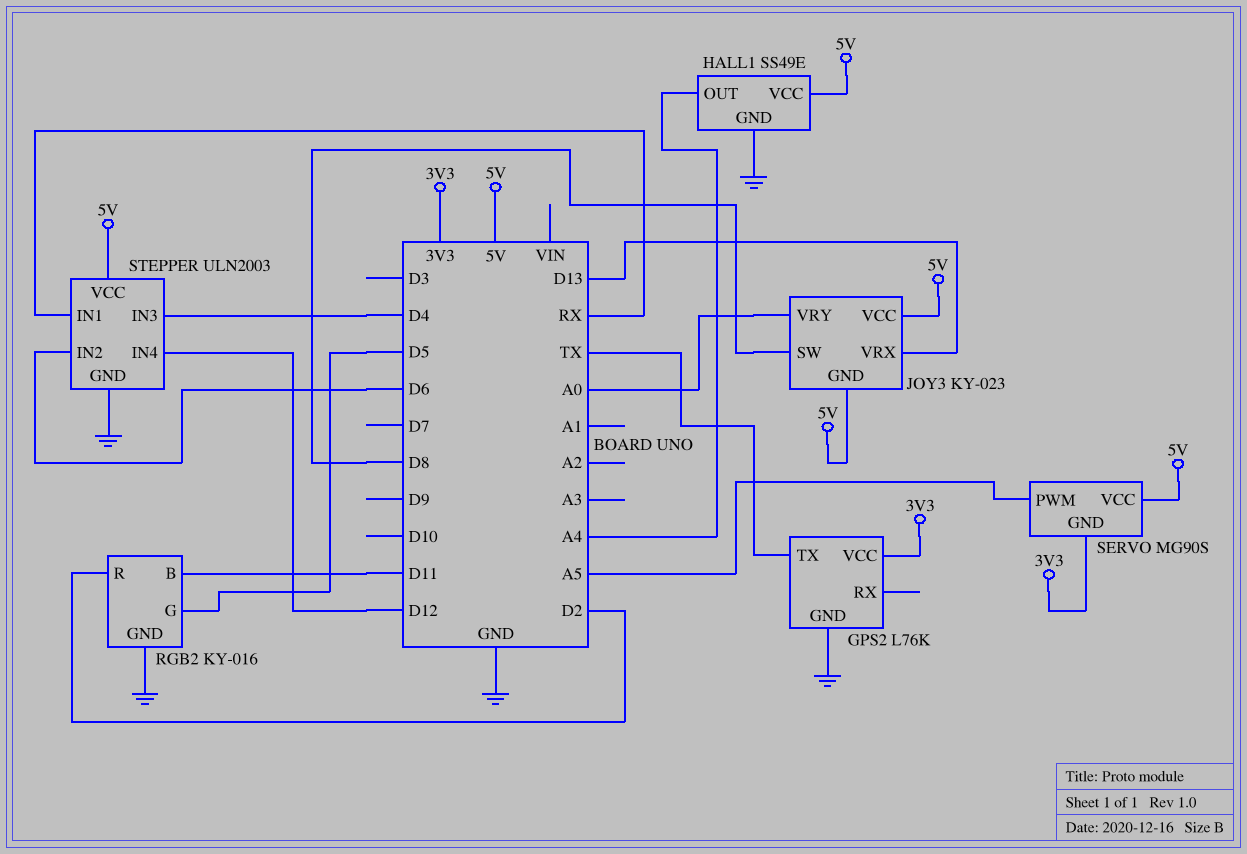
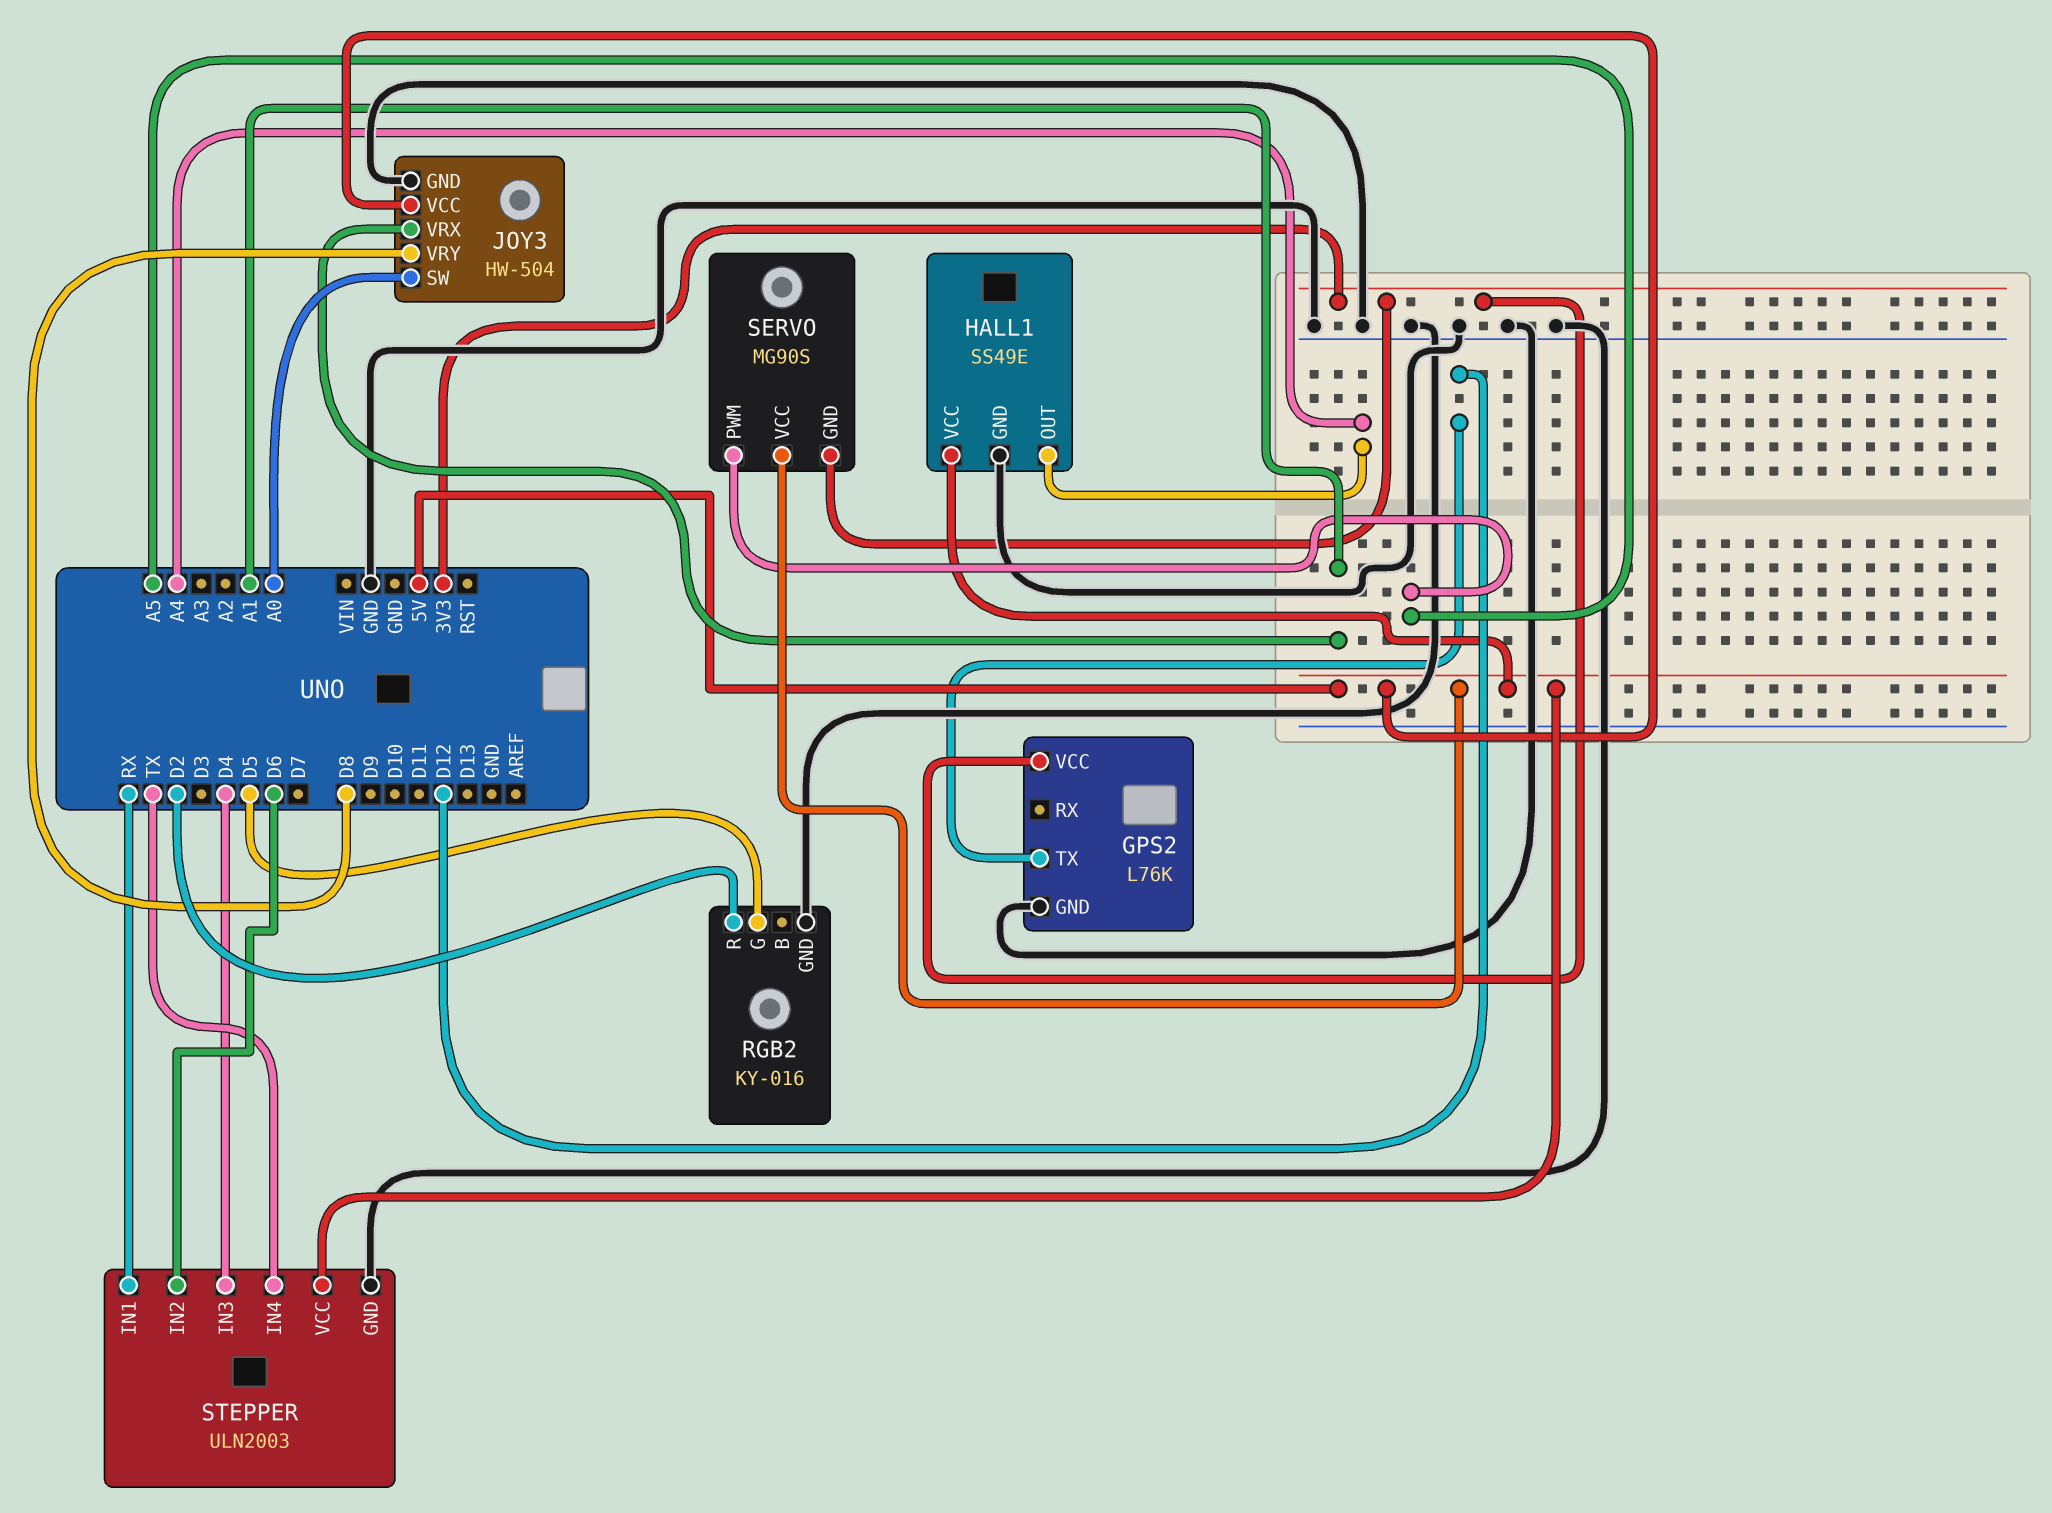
GPS2 pin TX: TX -> D12
JOY3: KY-023 -> HW-504
JOY3 pin GND: 5V -> GND
JOY3 pin SW: D8 -> A0
JOY3 pin VRX: D13 -> A1
JOY3 pin VRY: A0 -> D8
RGB2 pin B: D11 -> none
STEPPER pin IN4: D12 -> TX

